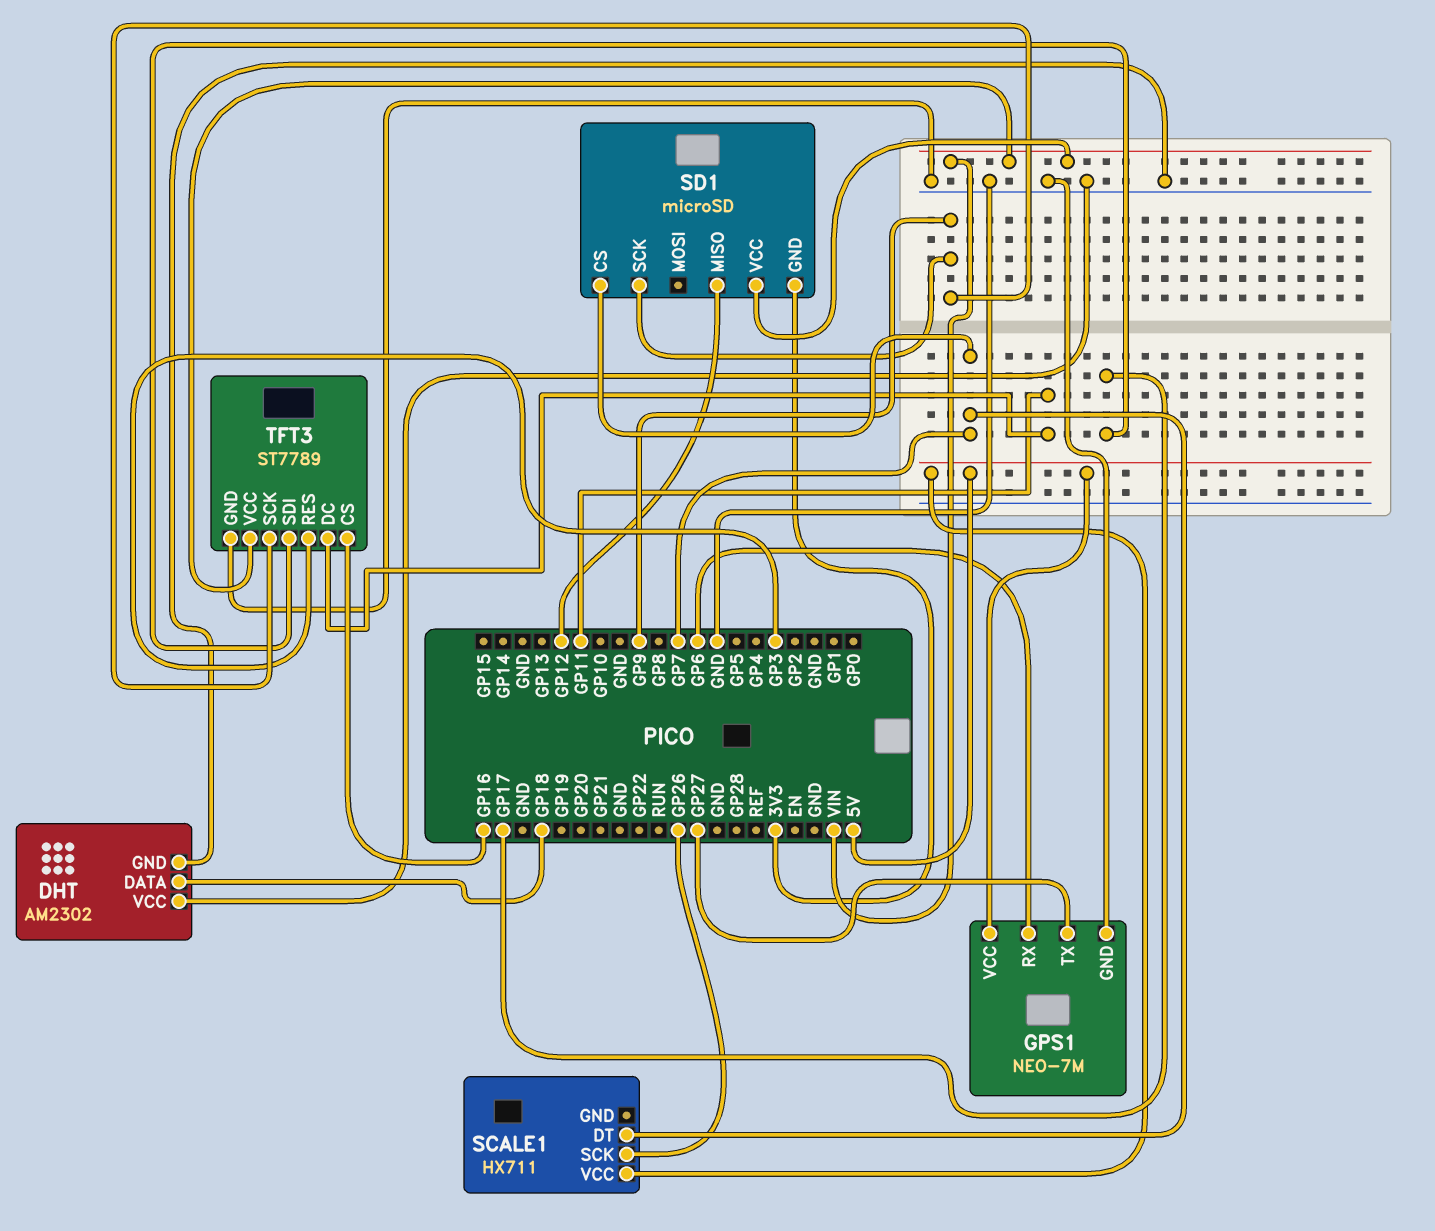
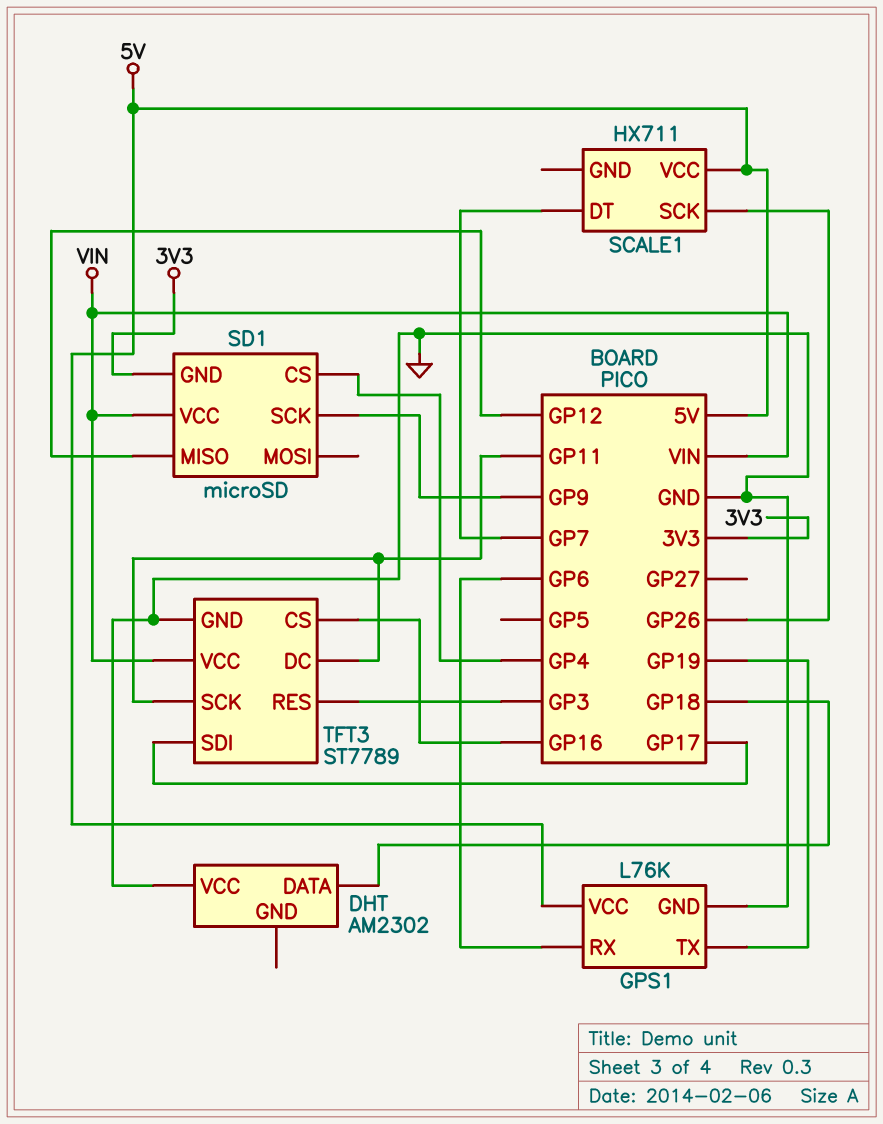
DHT pin GND: GND -> none
GPS1: NEO-7M -> L76K
GPS1 pin TX: GP27 -> GP19
SD1 pin CS: GP7 -> GP4
TFT3 pin SCK: GP9 -> GP11

